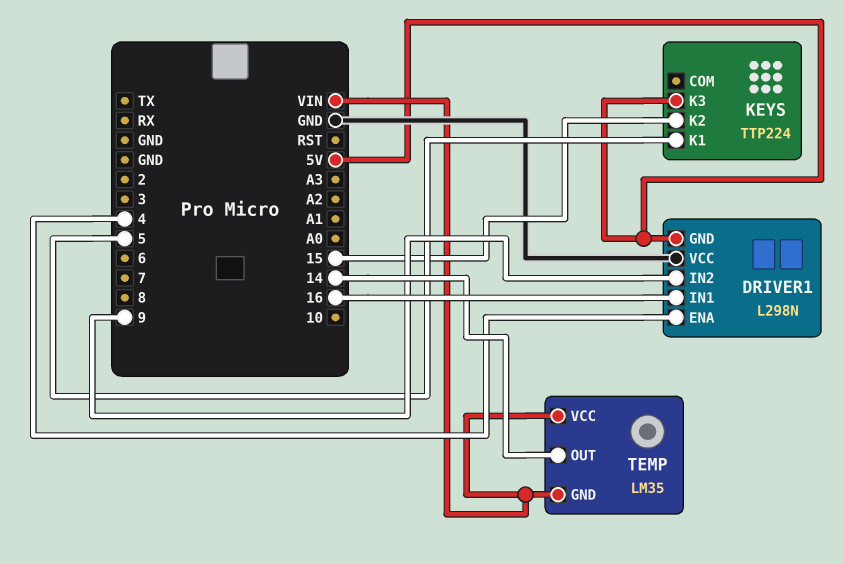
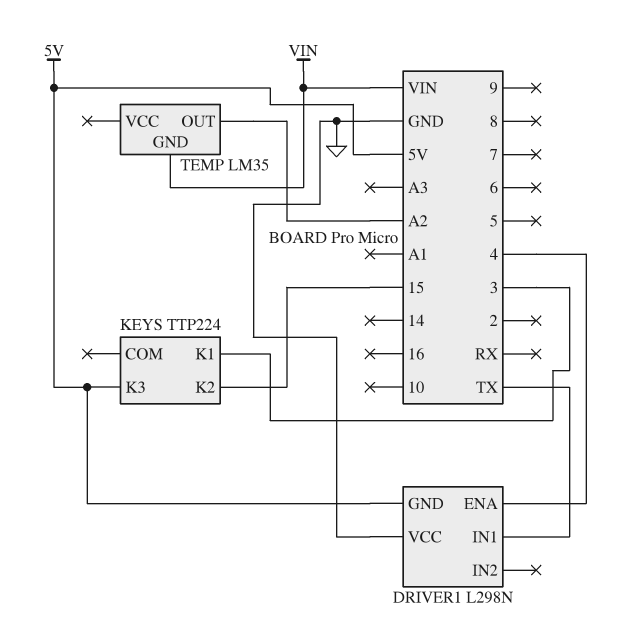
DRIVER1 pin IN1: 16 -> TX
DRIVER1 pin IN2: 9 -> none
KEYS pin K1: 5 -> 3
TEMP pin OUT: 14 -> A2
TEMP pin VCC: VIN -> none

